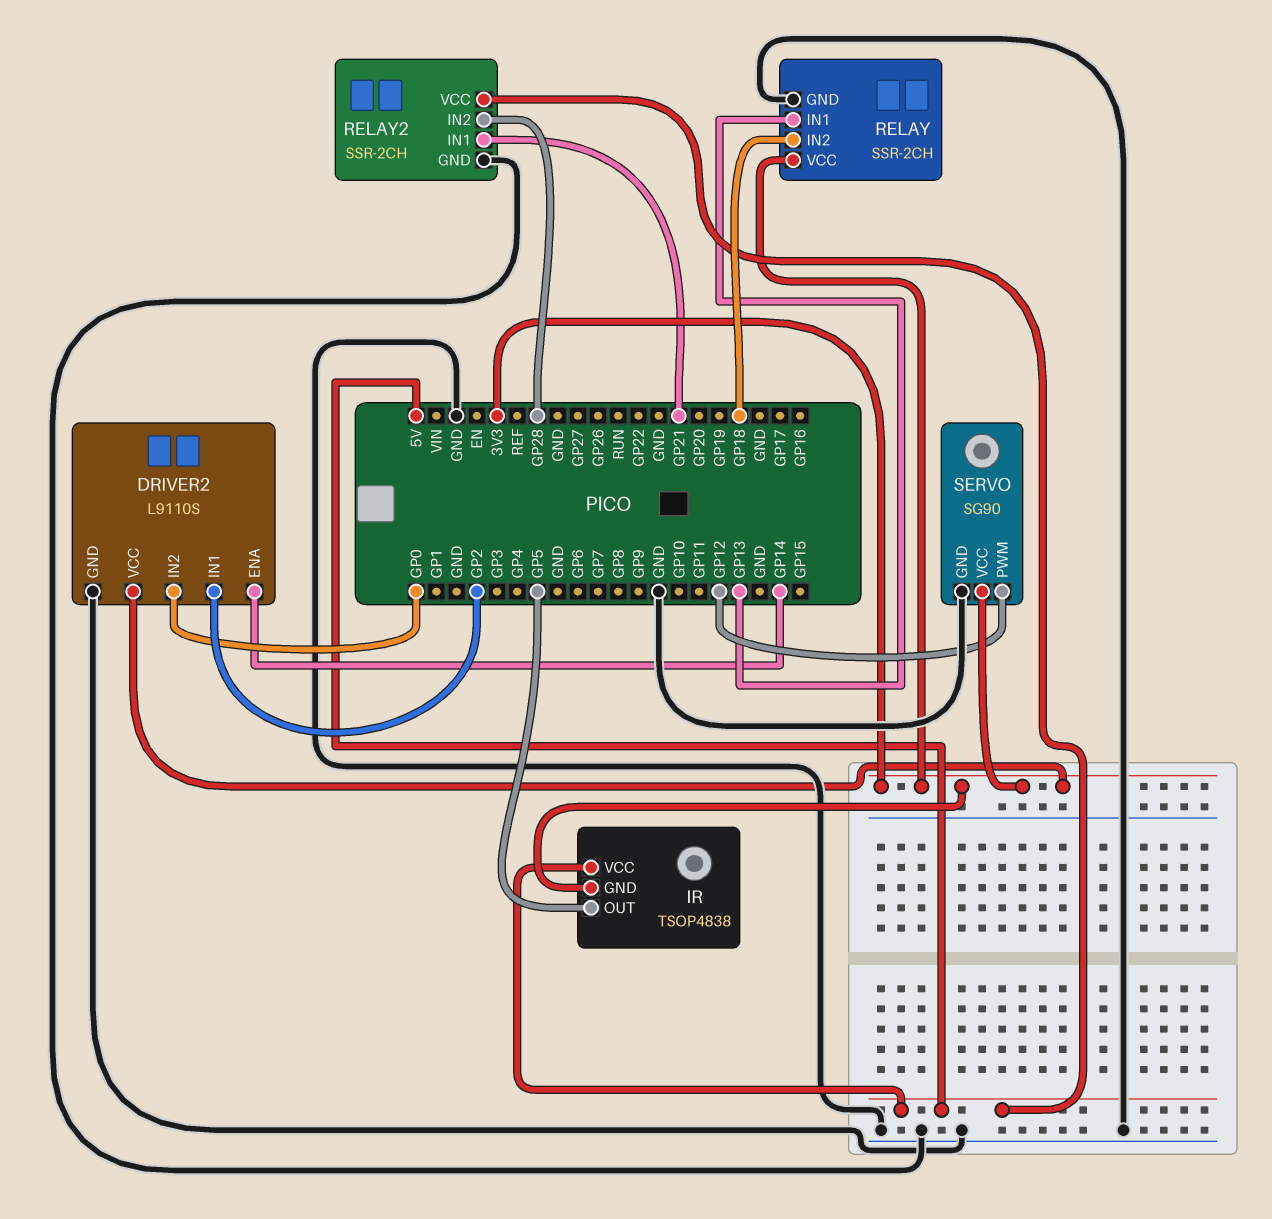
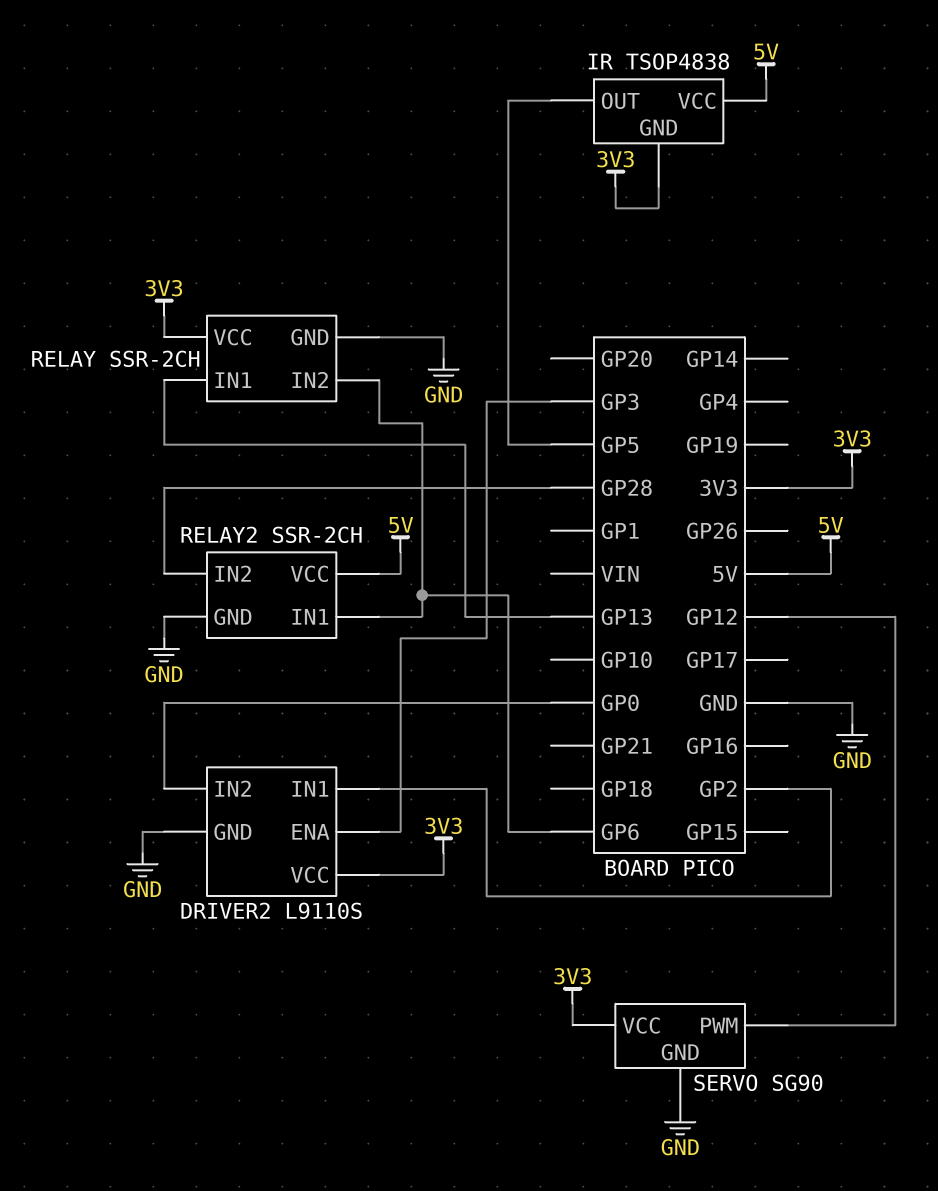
DRIVER2 pin ENA: GP14 -> GP3
RELAY pin IN2: GP18 -> GP6
RELAY2 pin IN1: GP21 -> GP6

